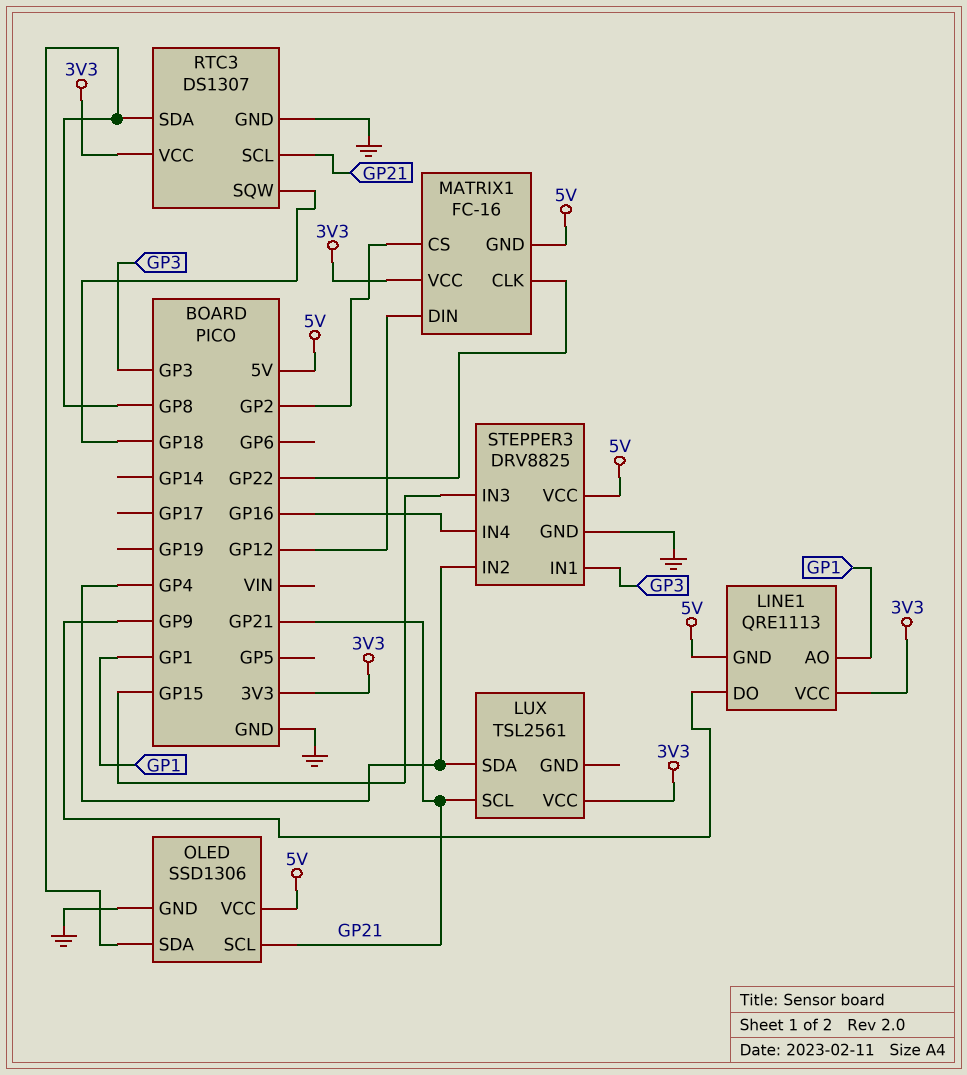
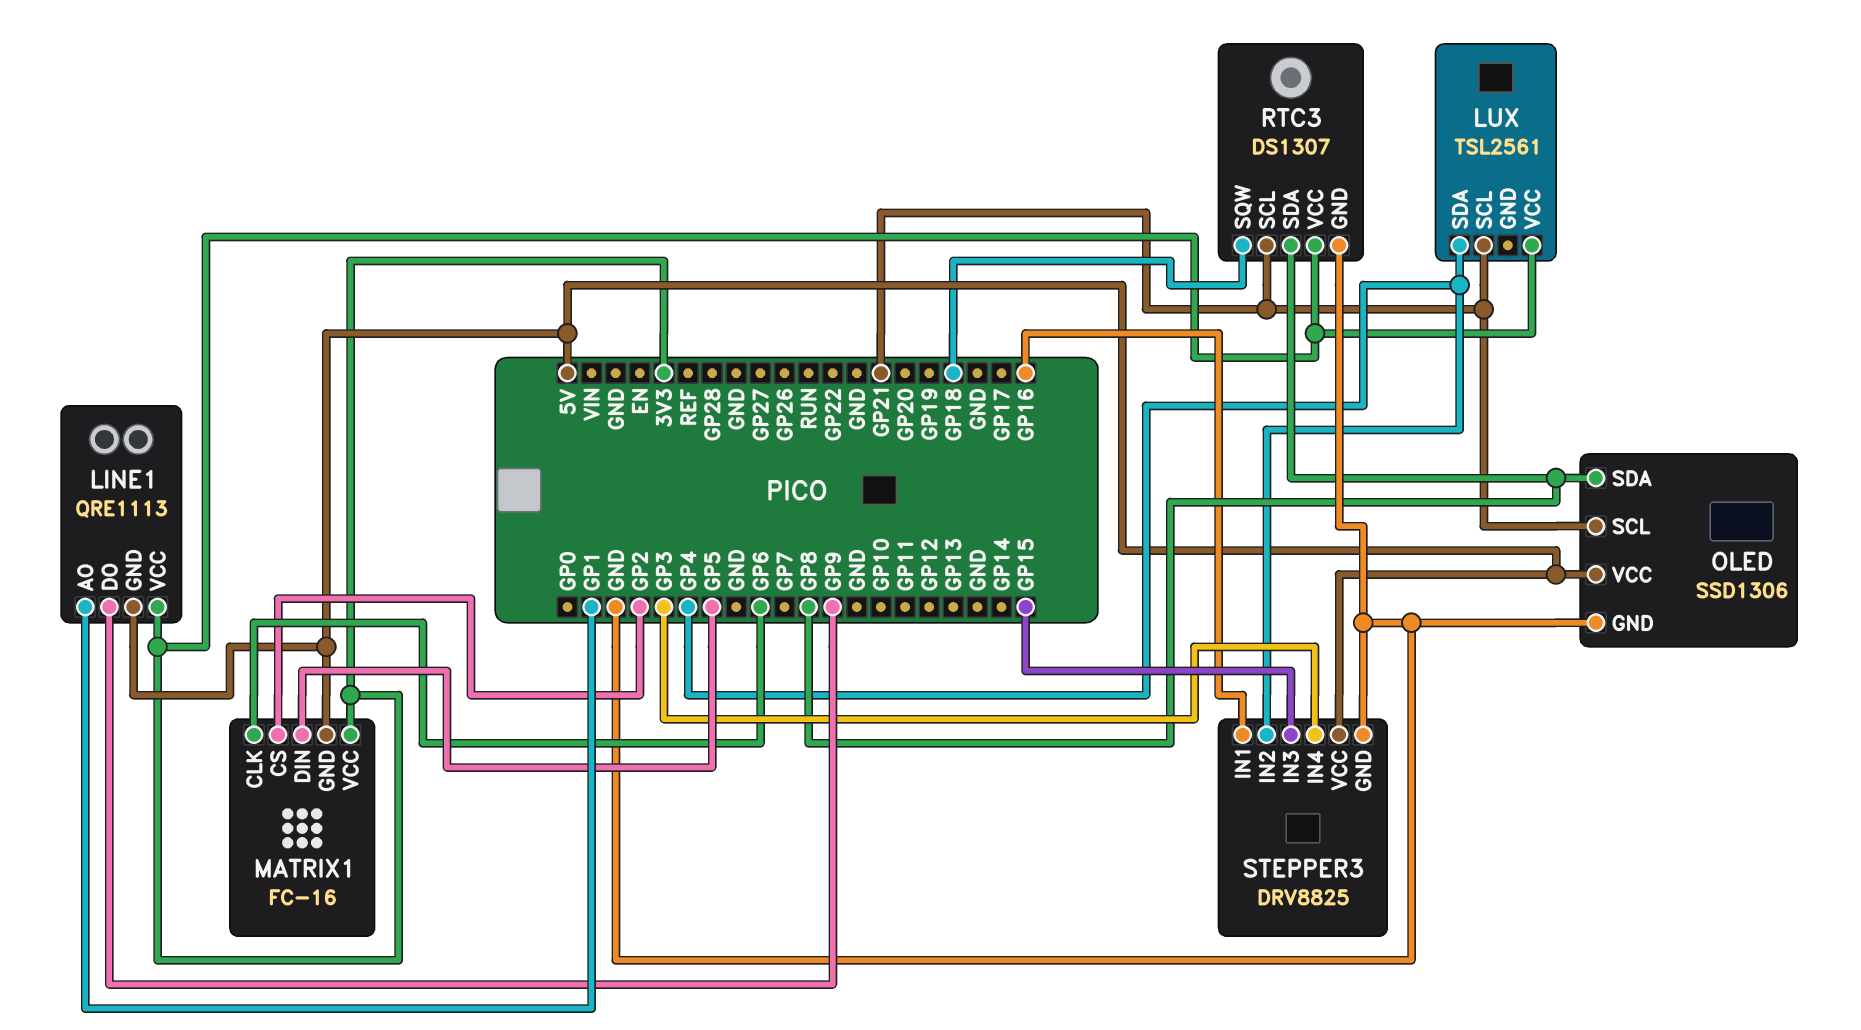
MATRIX1 pin CLK: GP22 -> GP6
MATRIX1 pin DIN: GP12 -> GP5
STEPPER3 pin IN1: GP3 -> GP16
STEPPER3 pin IN4: GP16 -> GP3

